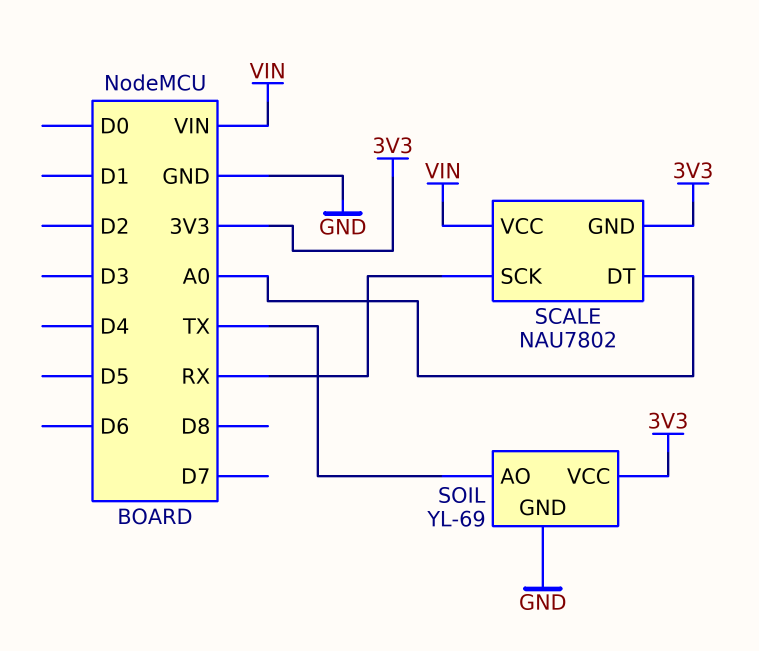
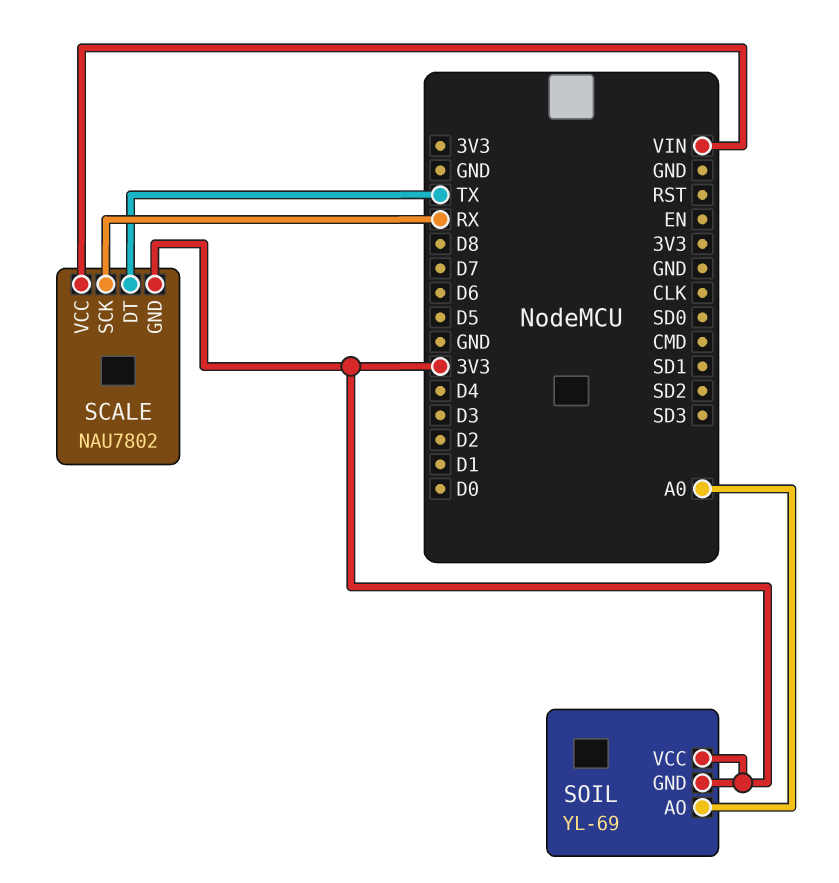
SCALE pin DT: A0 -> TX
SOIL pin AO: TX -> A0
SOIL pin GND: GND -> 3V3

